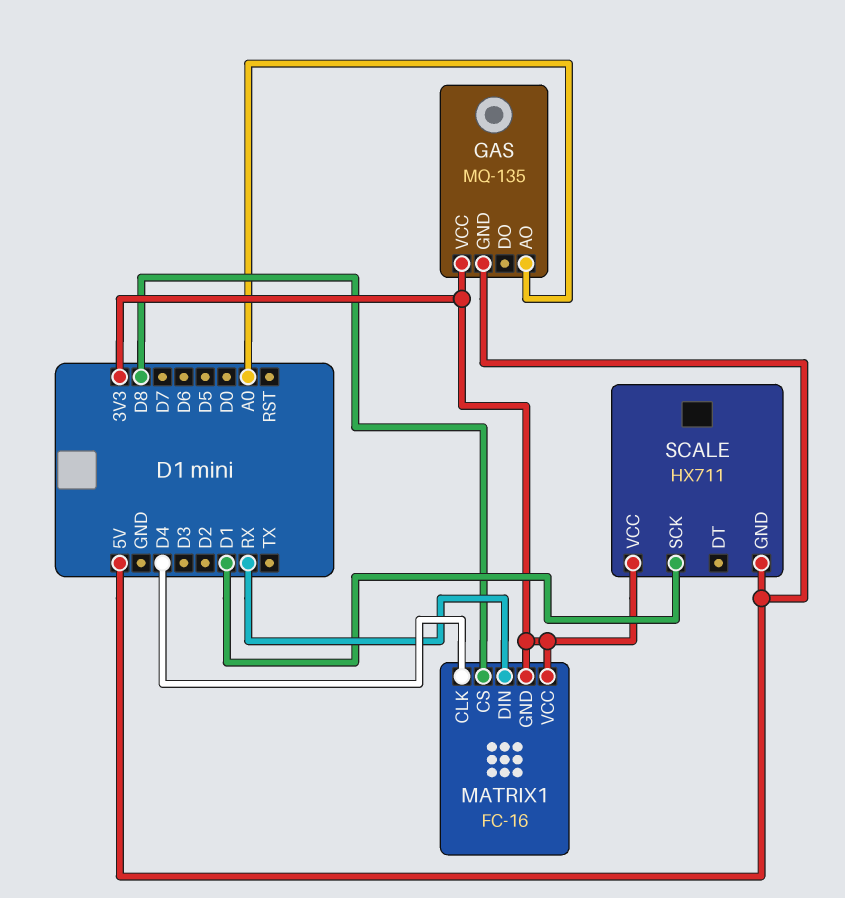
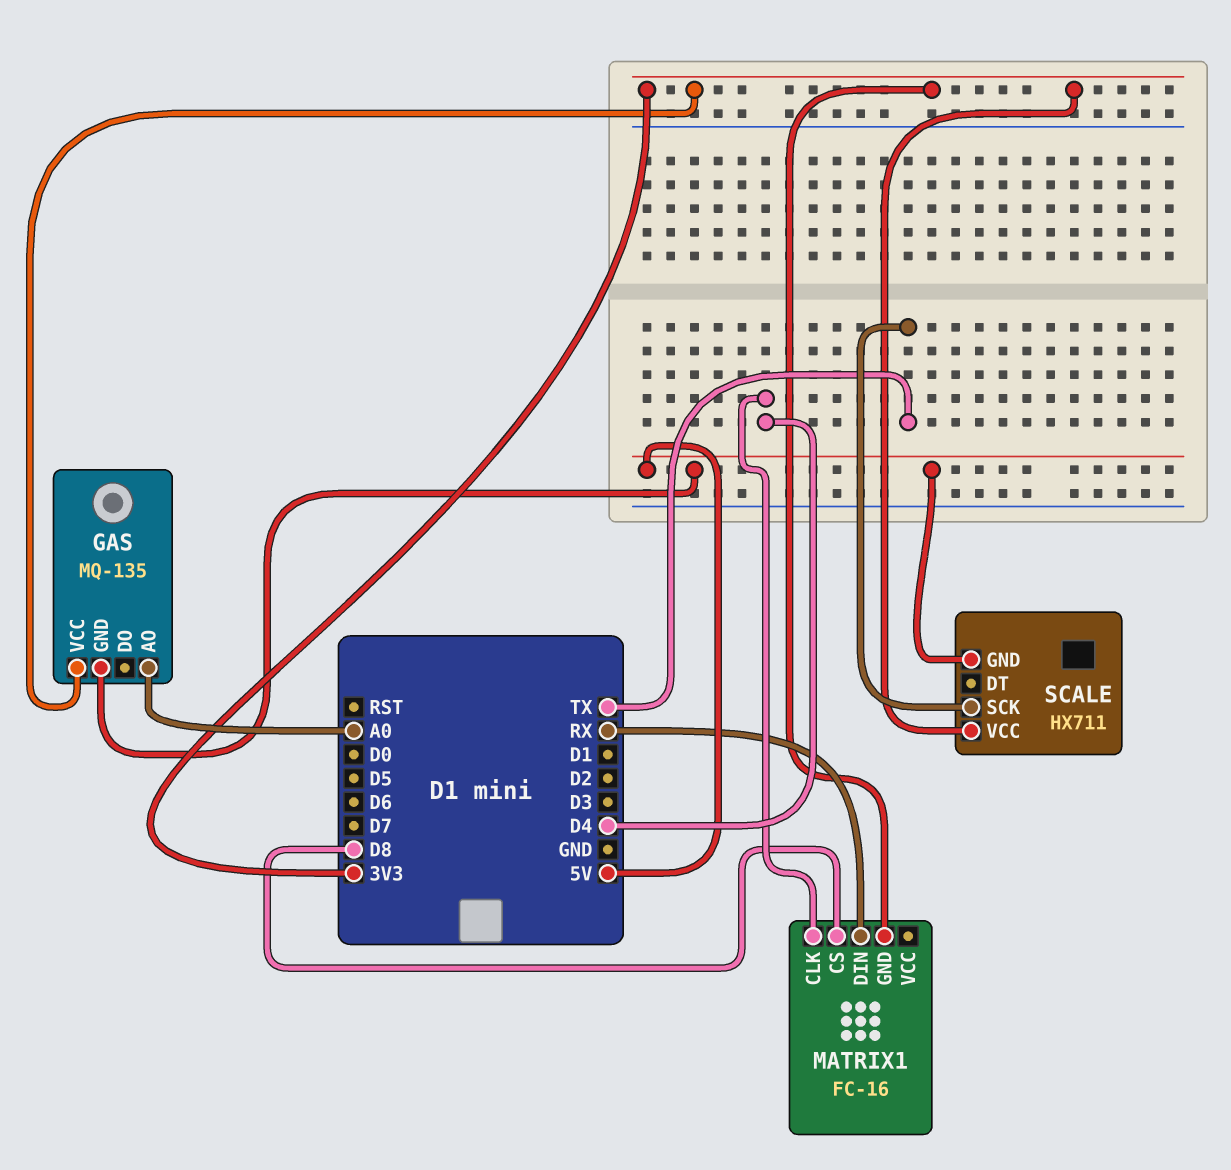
MATRIX1 pin VCC: 3V3 -> none
SCALE pin SCK: D1 -> TX

